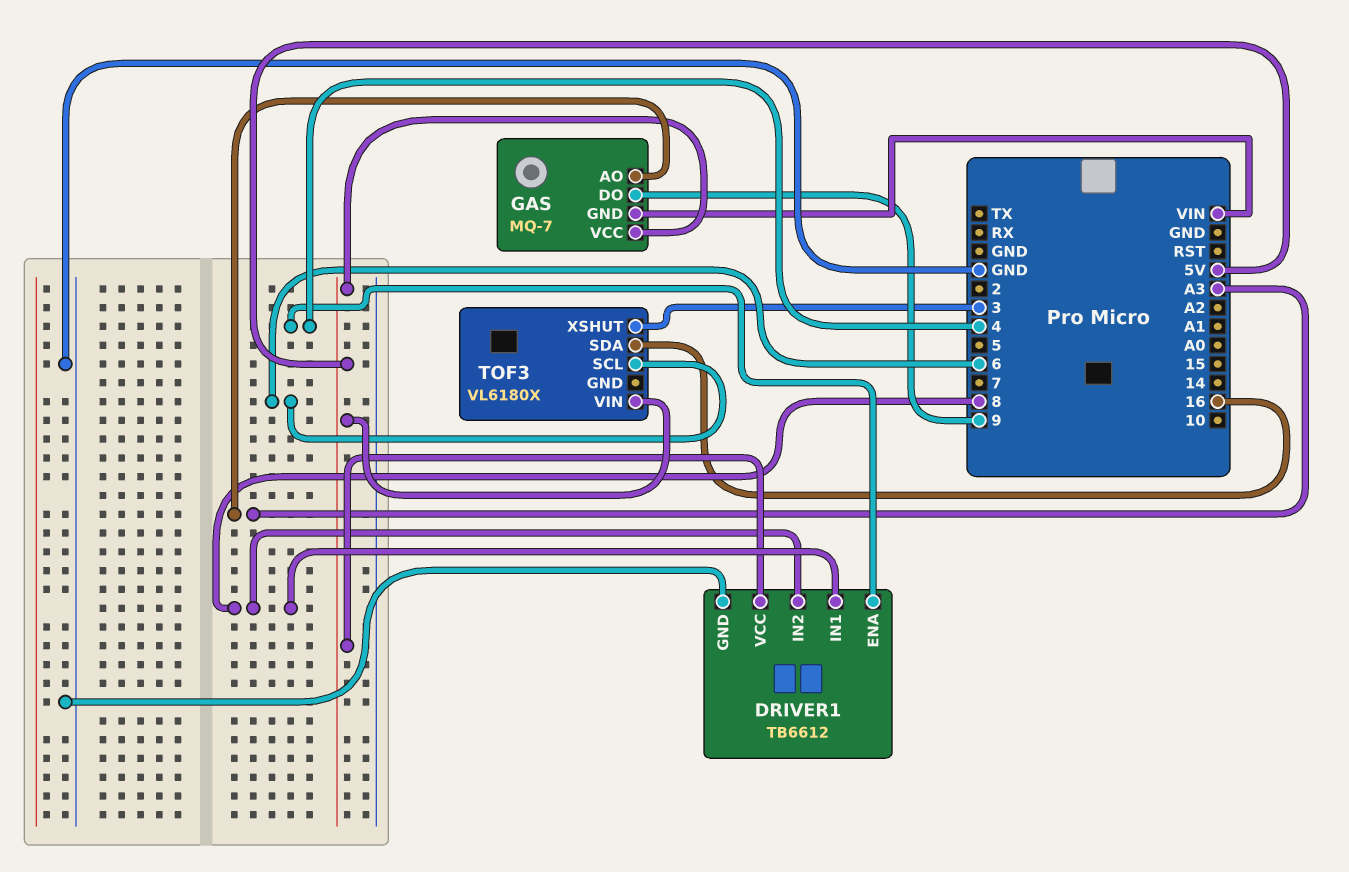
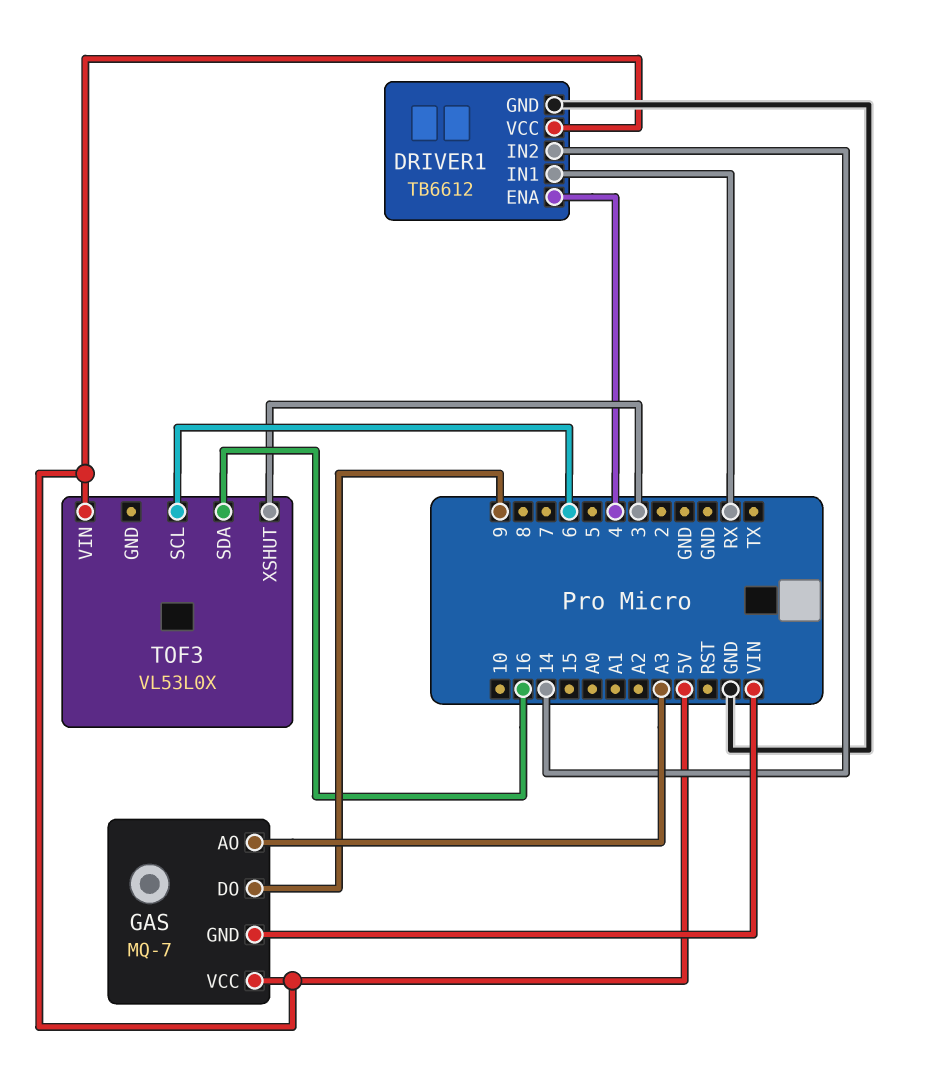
DRIVER1 pin IN1: 8 -> RX
DRIVER1 pin IN2: 8 -> 14
TOF3: VL6180X -> VL53L0X

